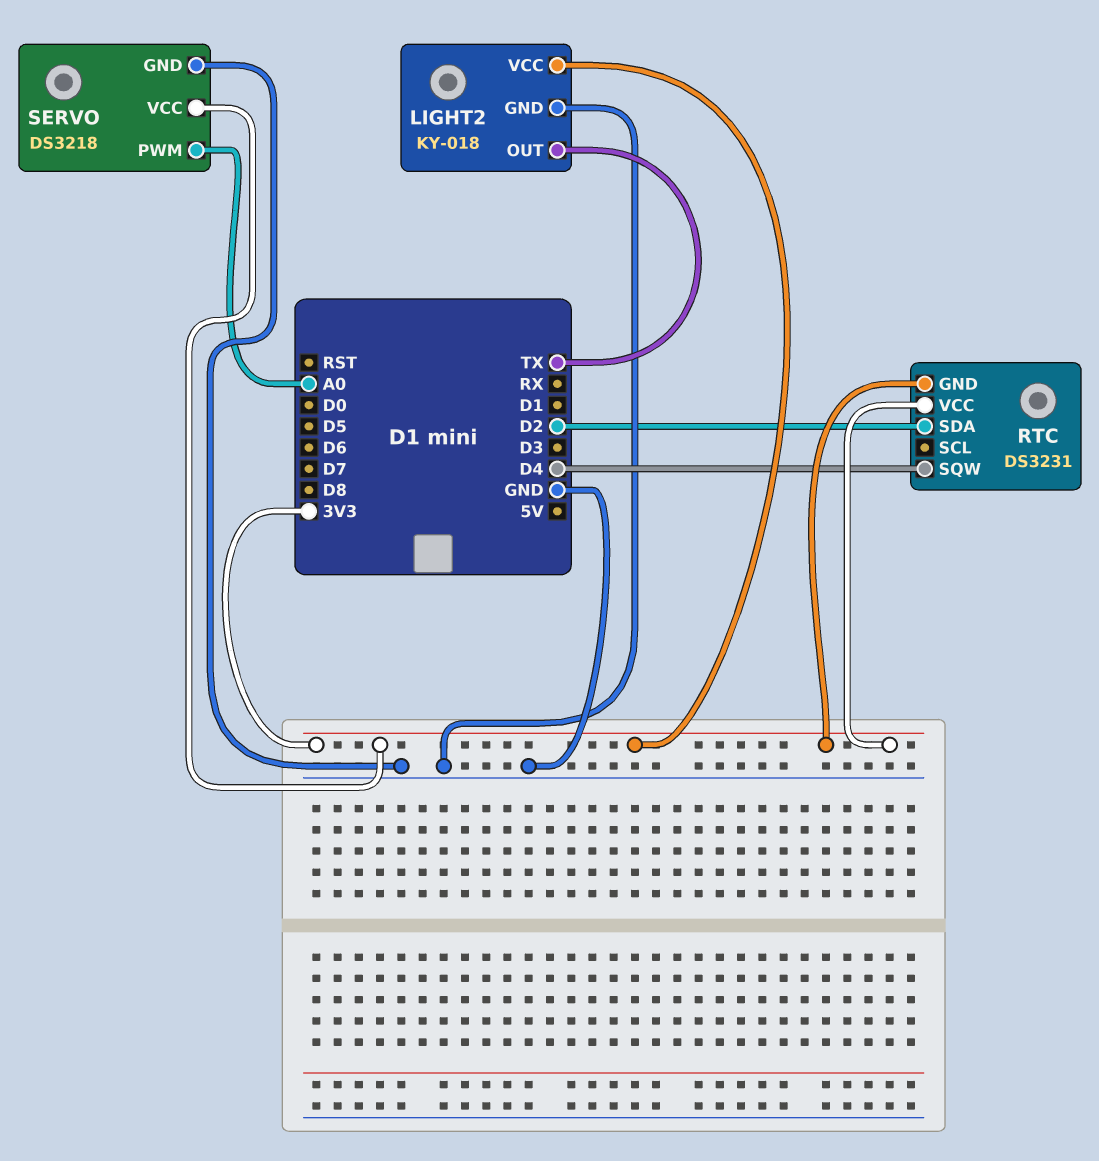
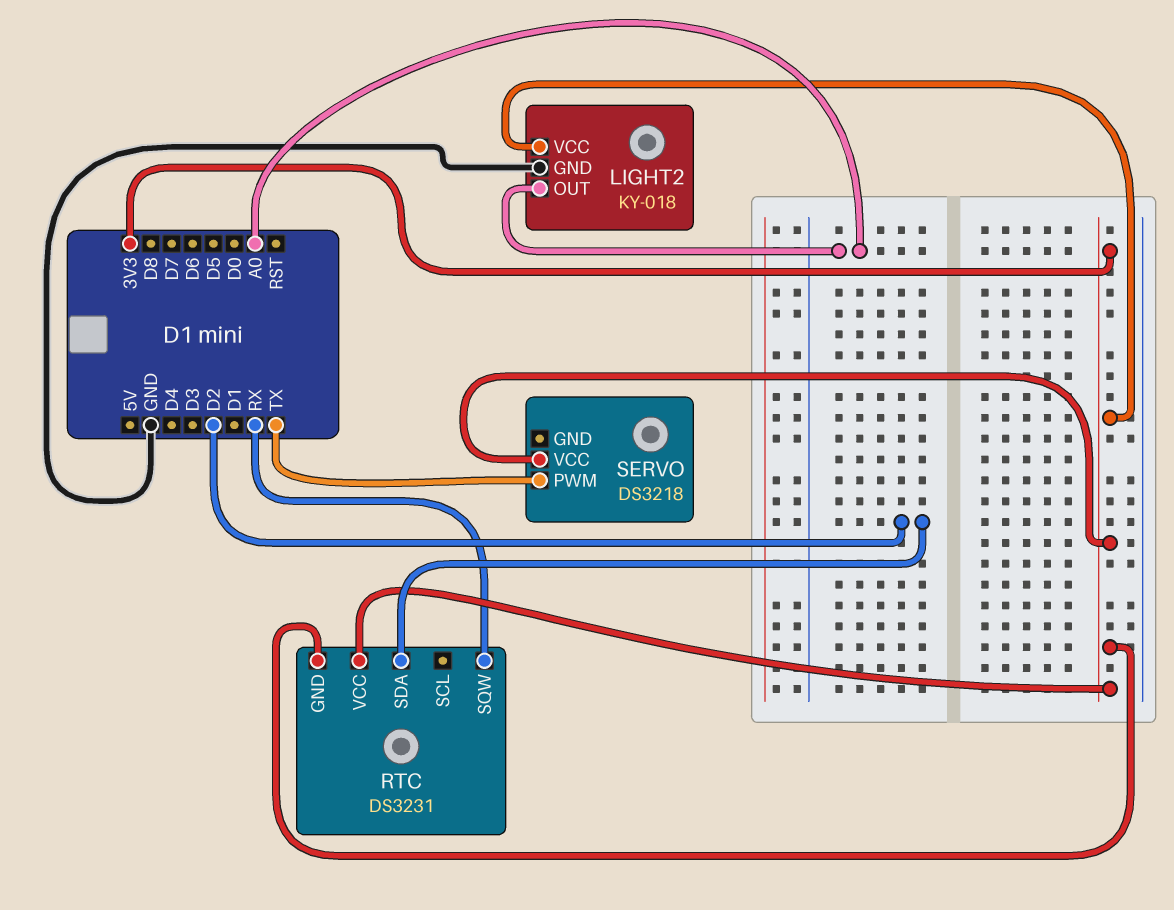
LIGHT2 pin OUT: TX -> A0
RTC pin SQW: D4 -> RX
SERVO pin GND: GND -> none
SERVO pin PWM: A0 -> TX

